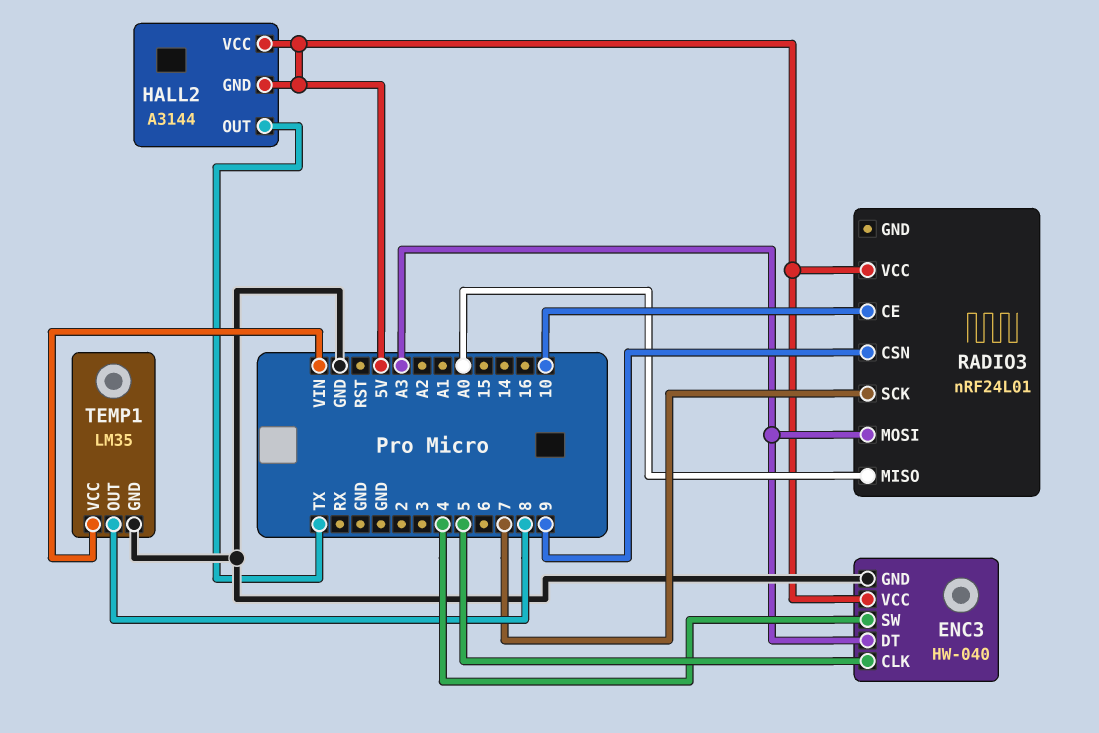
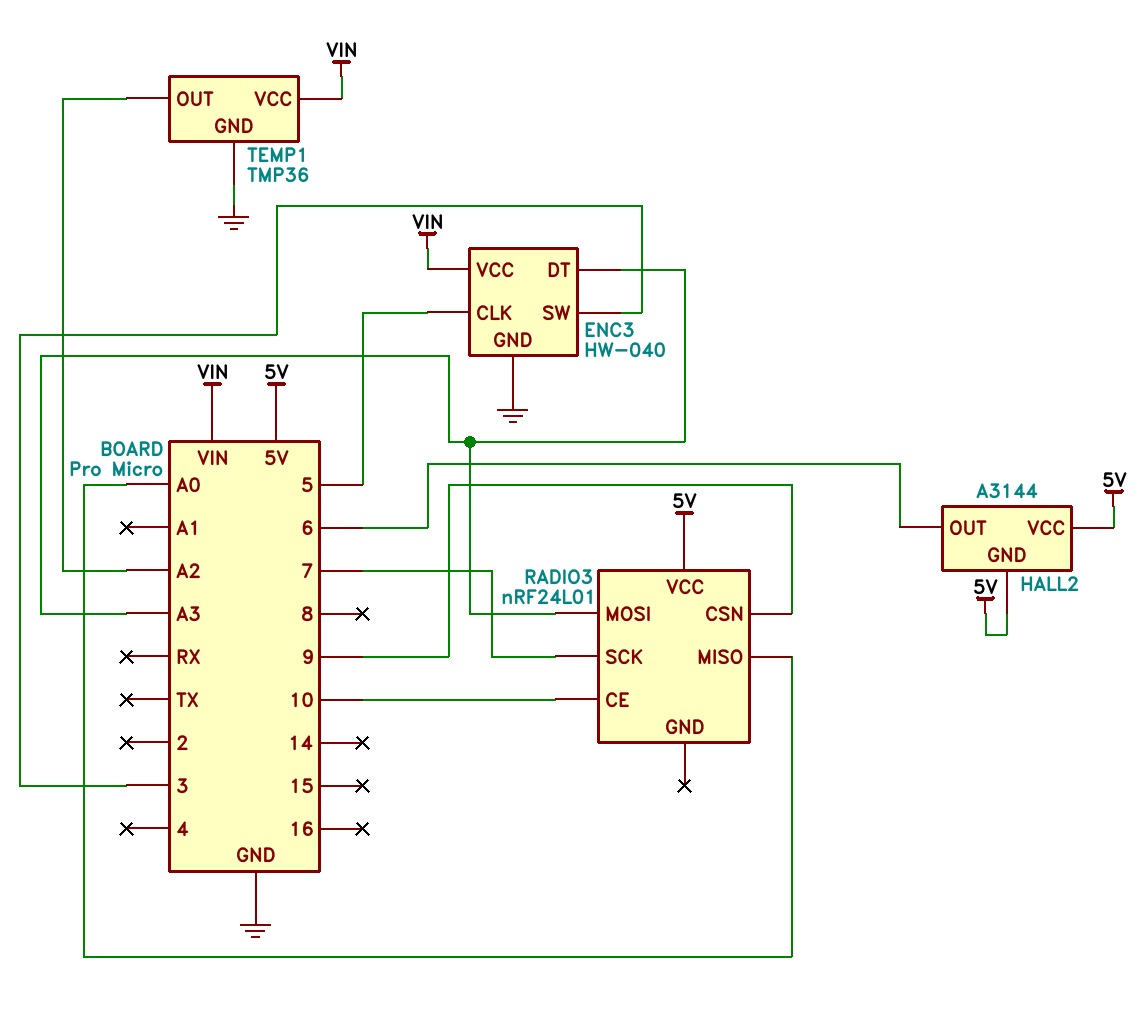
ENC3 pin SW: 4 -> 3
ENC3 pin VCC: 5V -> VIN
HALL2 pin OUT: TX -> 6
TEMP1: LM35 -> TMP36
TEMP1 pin OUT: 8 -> A2

